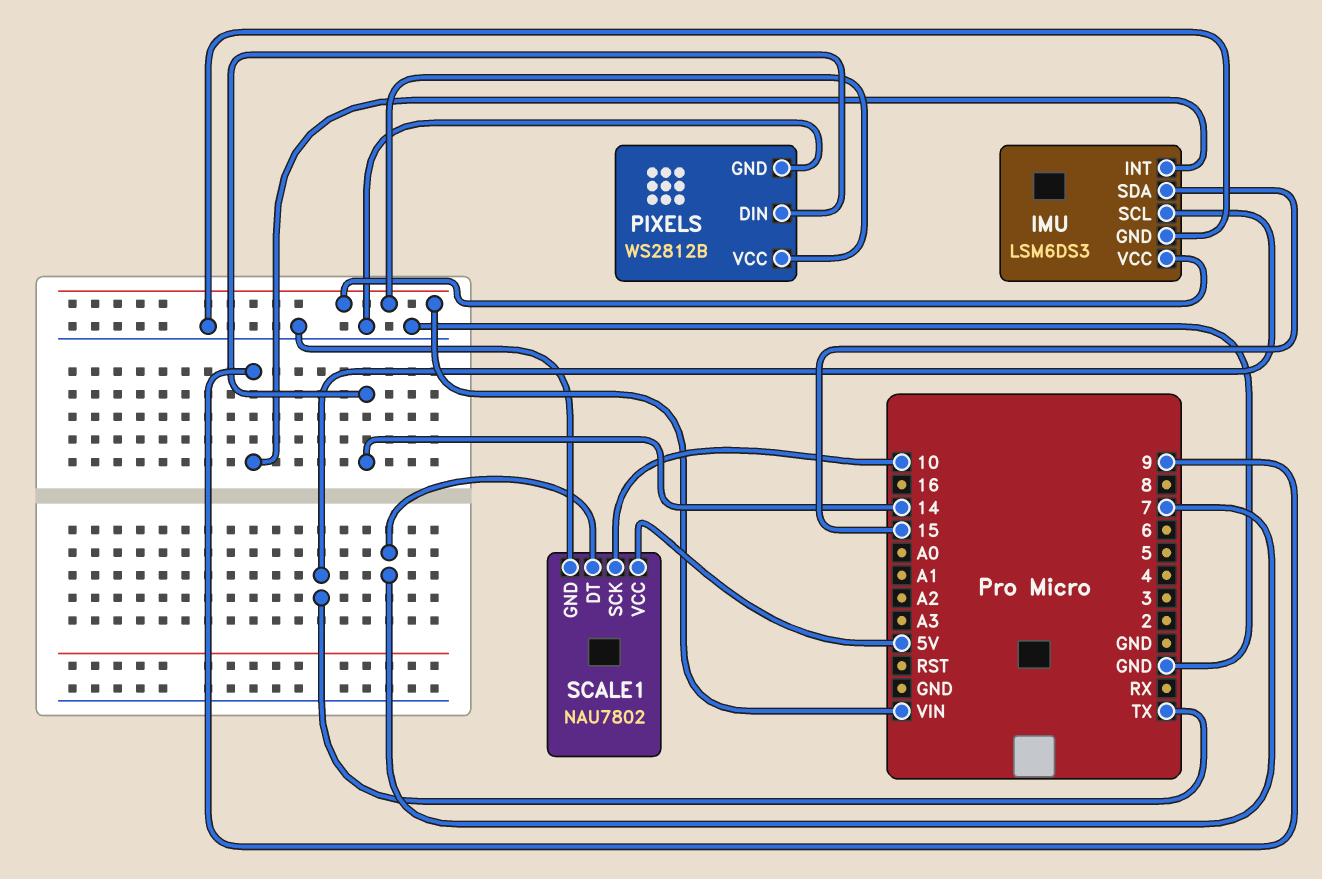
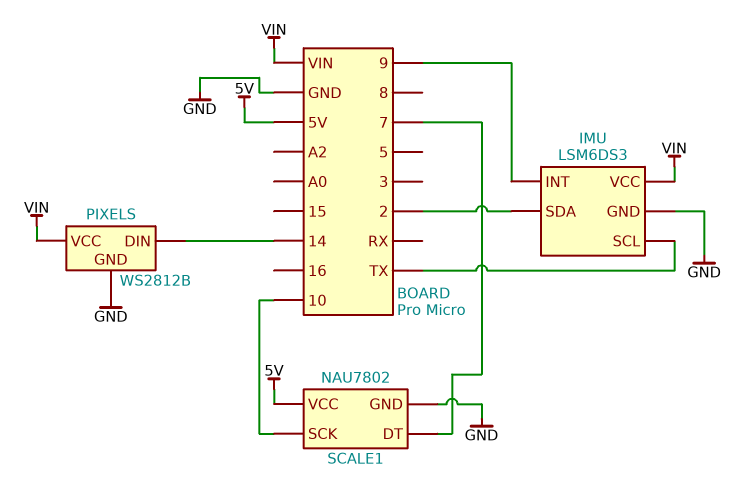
IMU pin SDA: 15 -> 2

